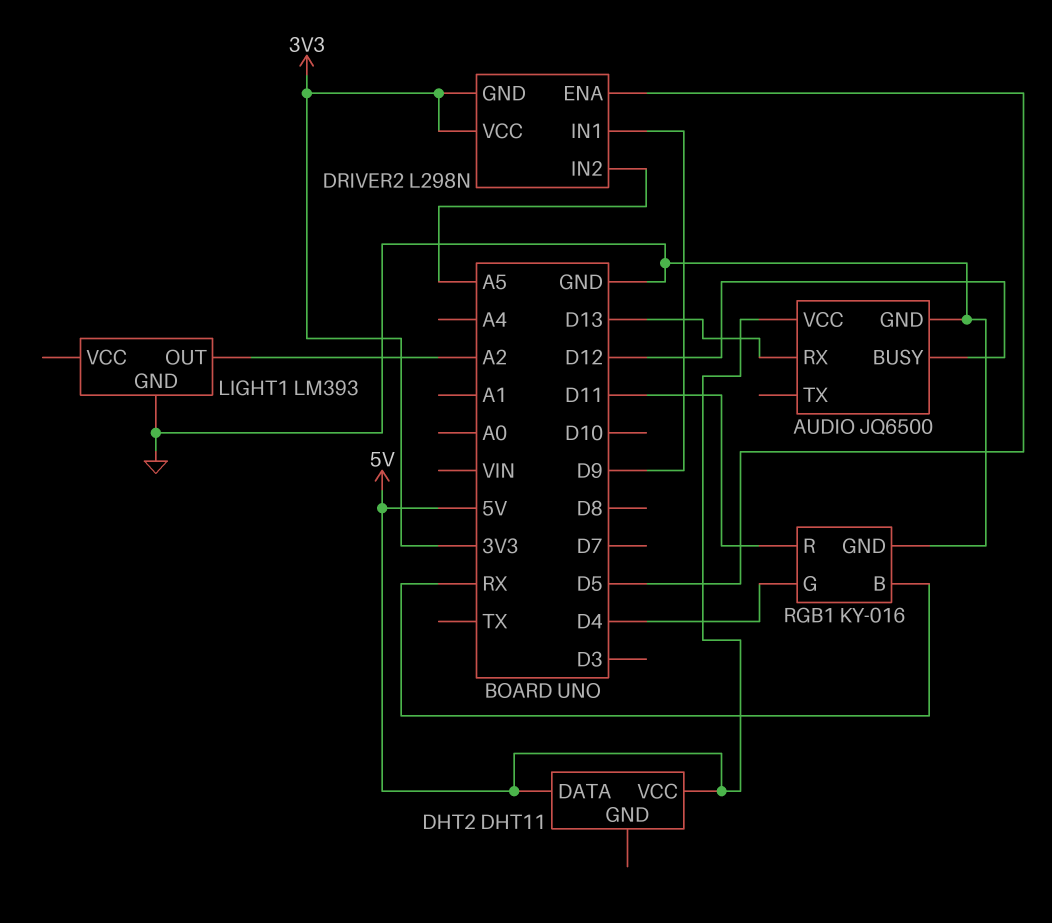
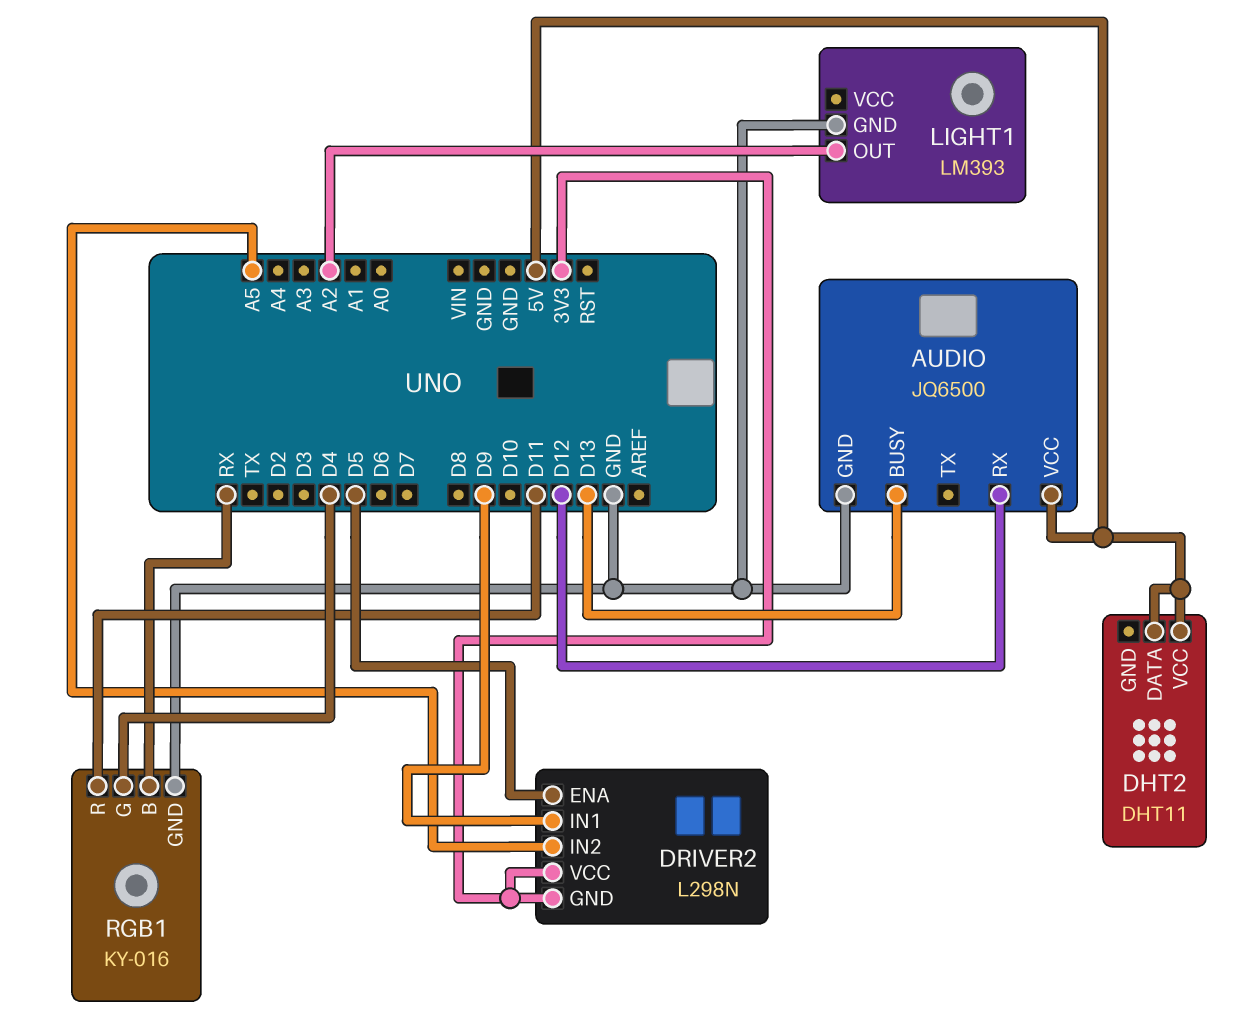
AUDIO pin BUSY: D12 -> D13
AUDIO pin RX: D13 -> D12

